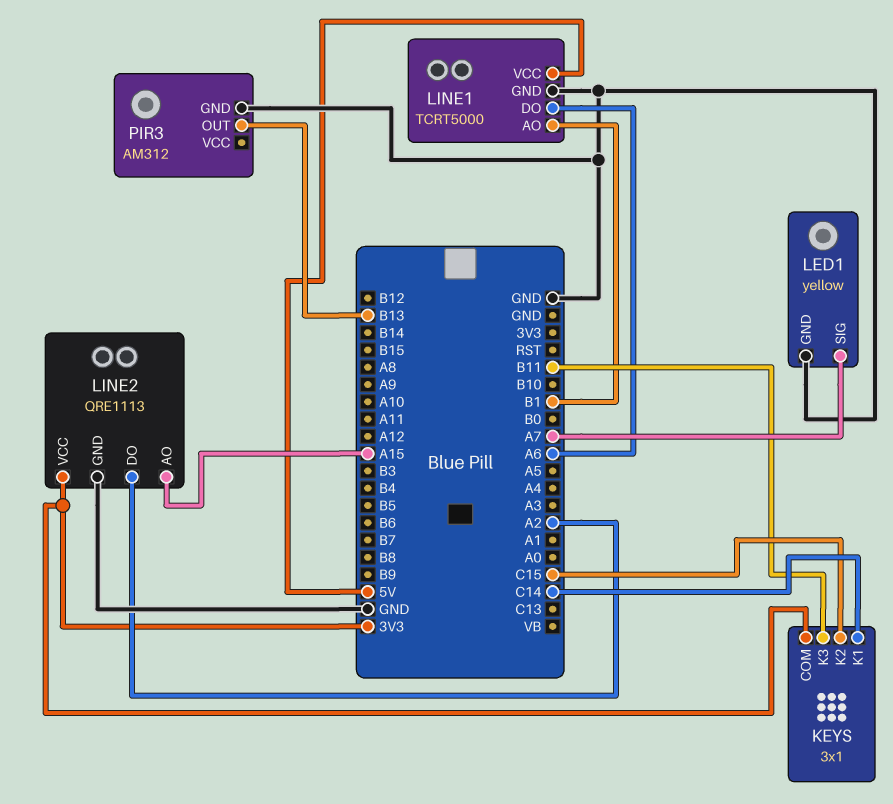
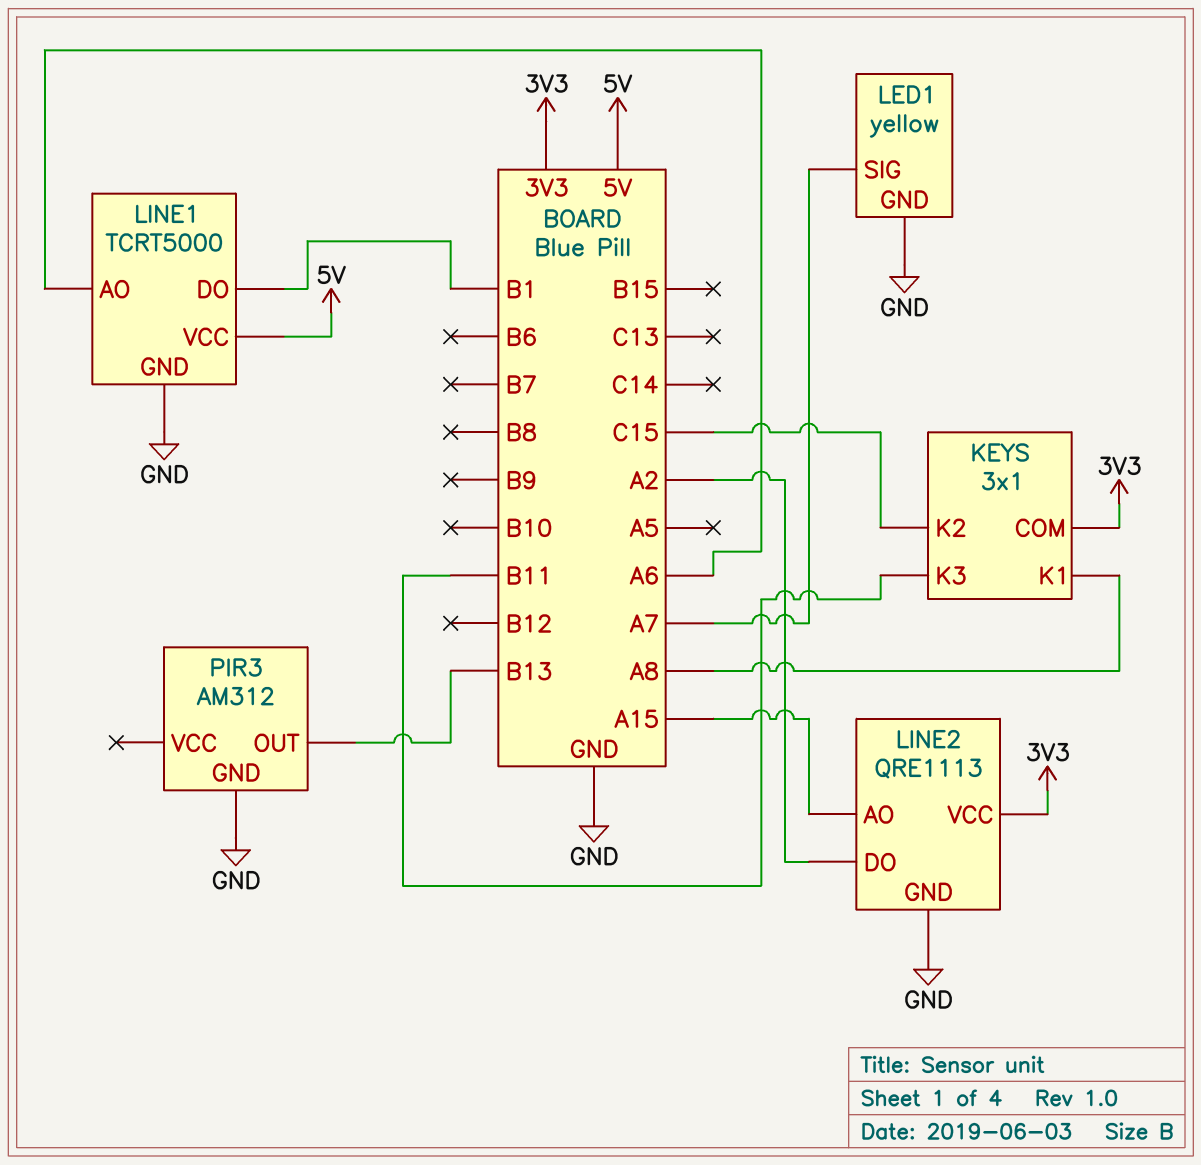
KEYS pin K1: C14 -> A8
LINE1 pin AO: B1 -> A6
LINE1 pin DO: A6 -> B1

